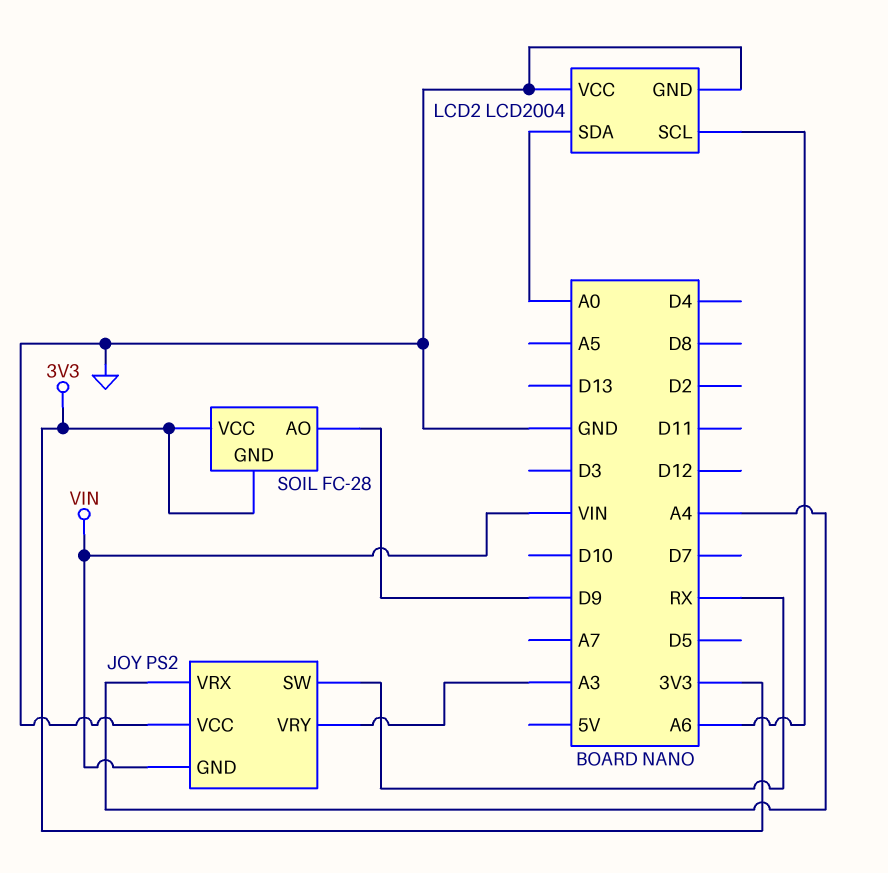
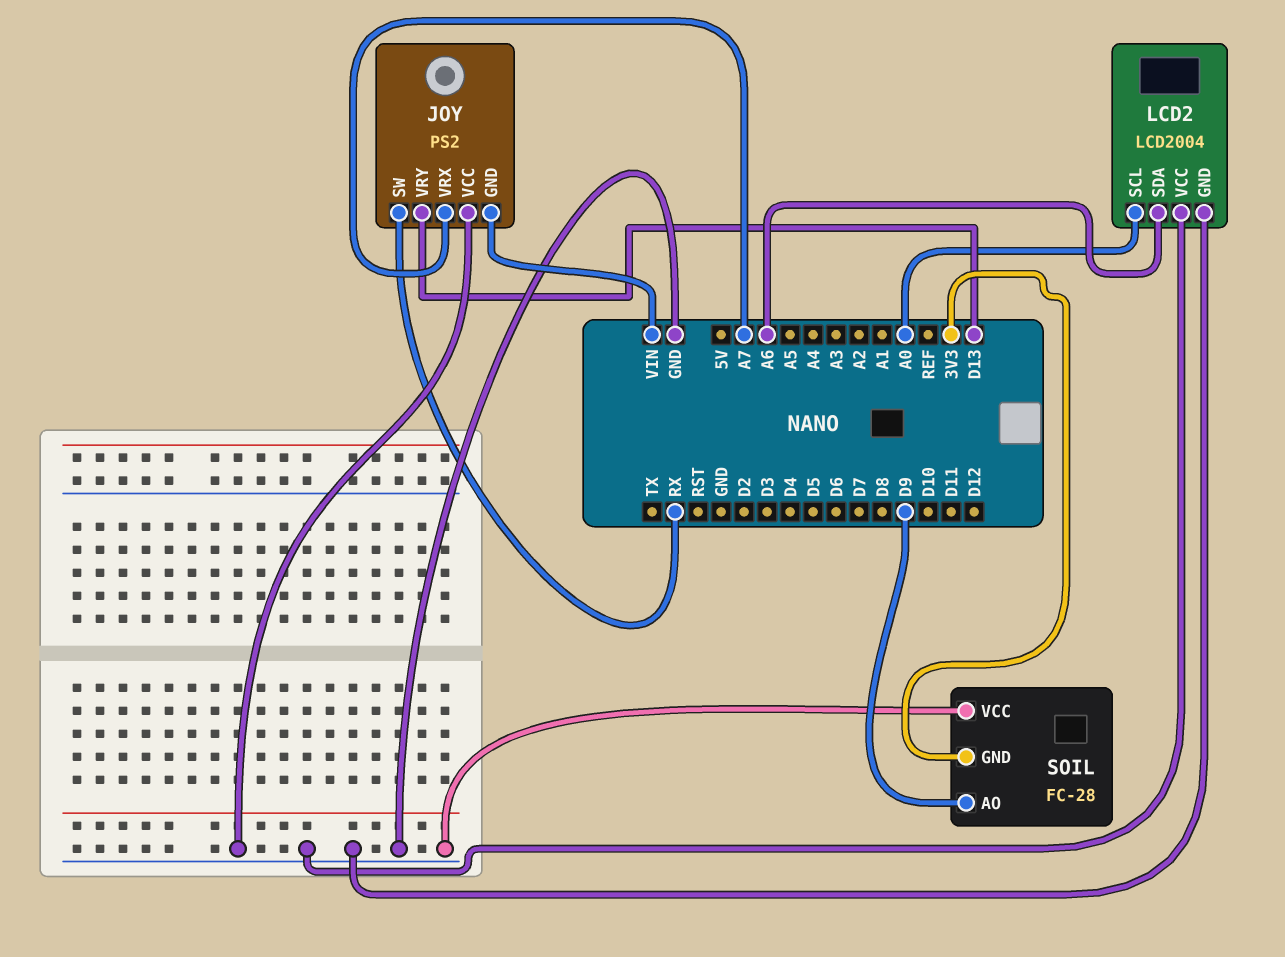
JOY pin VRX: A4 -> A7
JOY pin VRY: A3 -> D13
LCD2 pin SCL: A6 -> A0
LCD2 pin SDA: A0 -> A6
SOIL pin VCC: 3V3 -> GND

